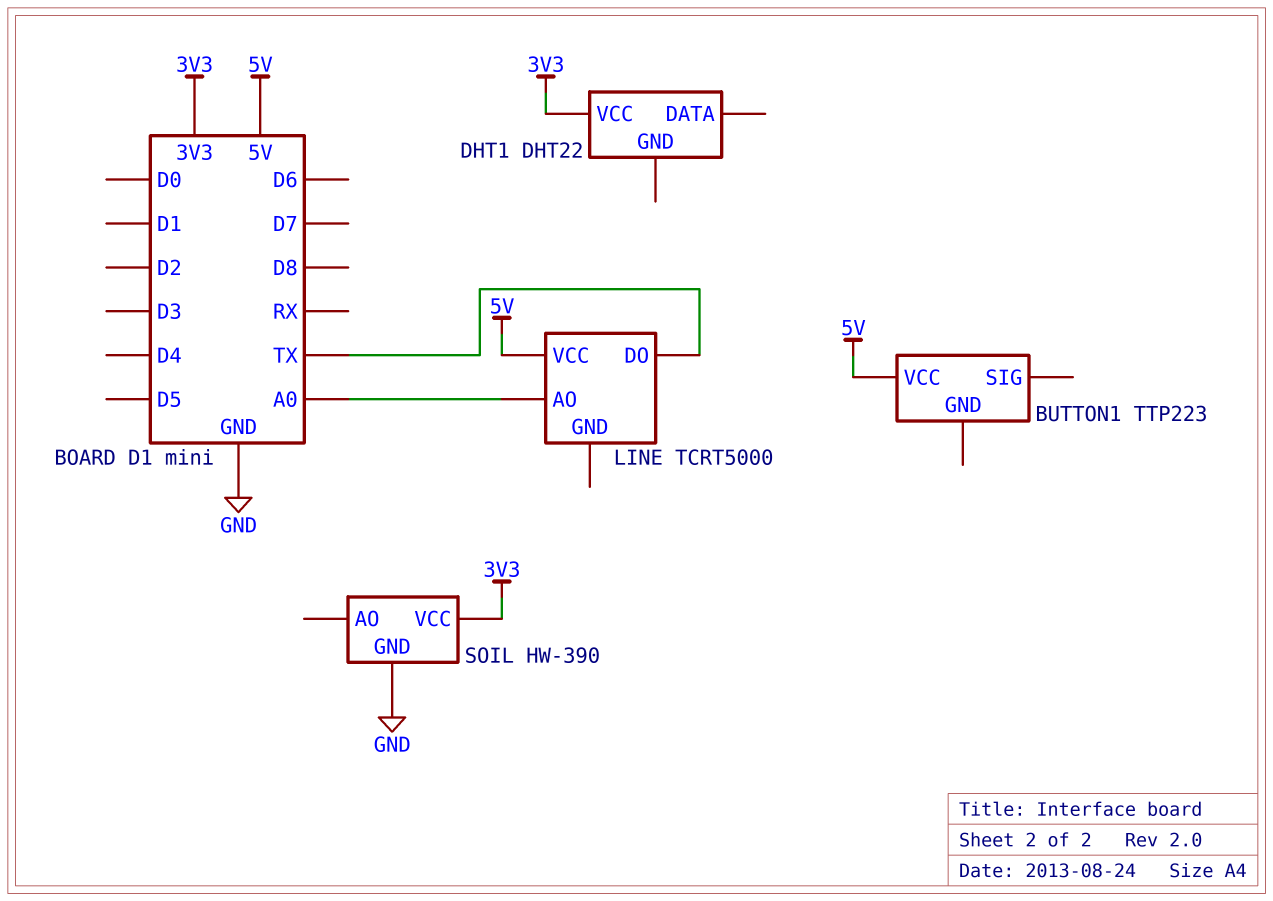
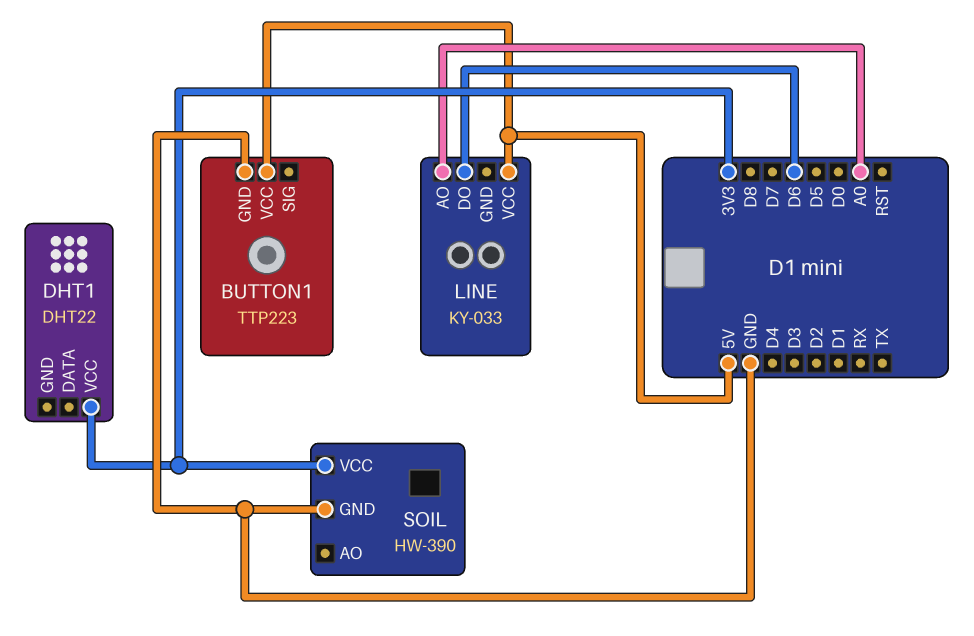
BUTTON1 pin GND: none -> GND
LINE: TCRT5000 -> KY-033
LINE pin DO: TX -> D6

